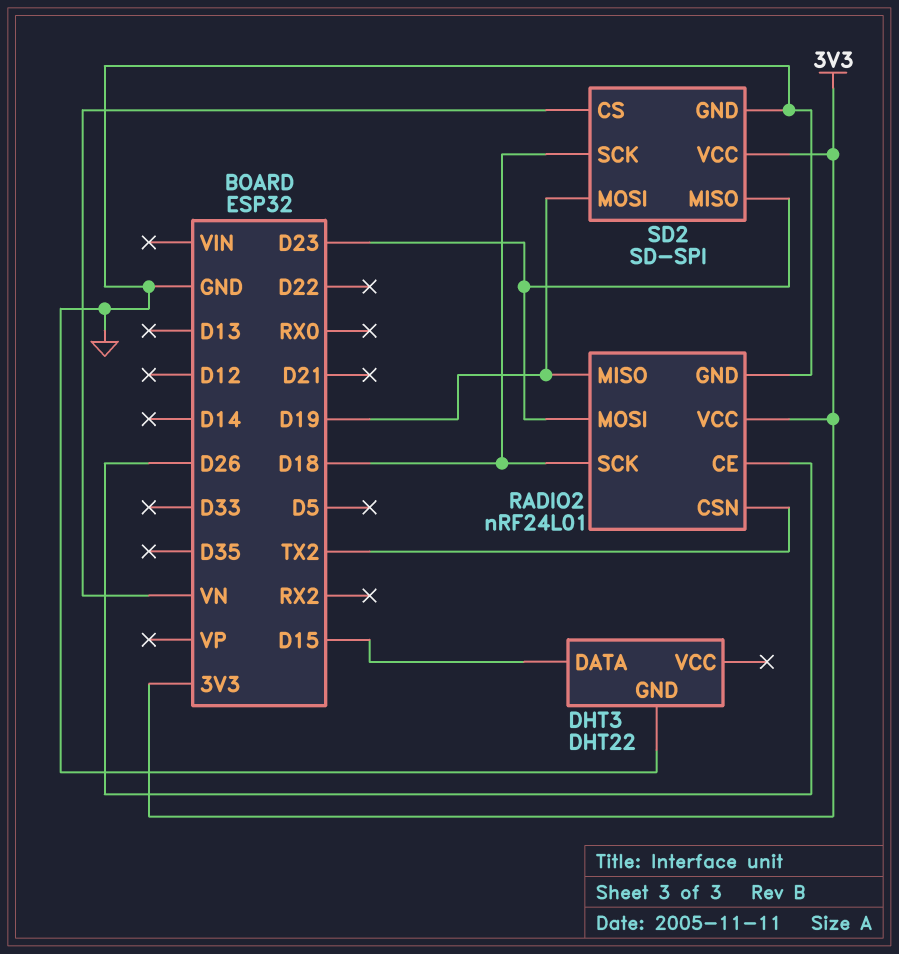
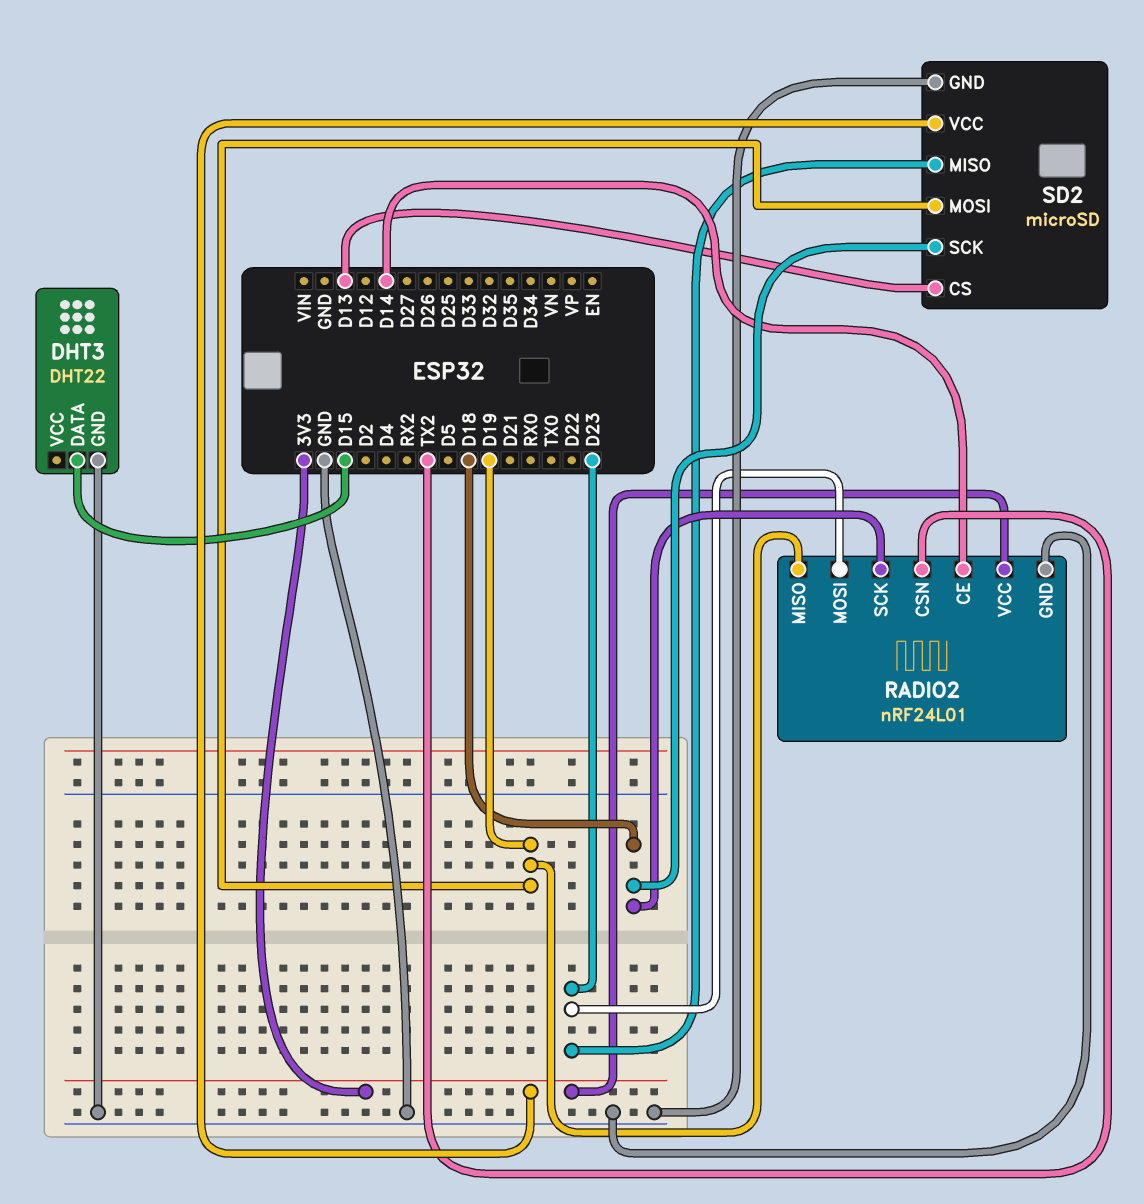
RADIO2 pin CE: D26 -> D14
SD2: SD-SPI -> microSD
SD2 pin CS: VN -> D13

